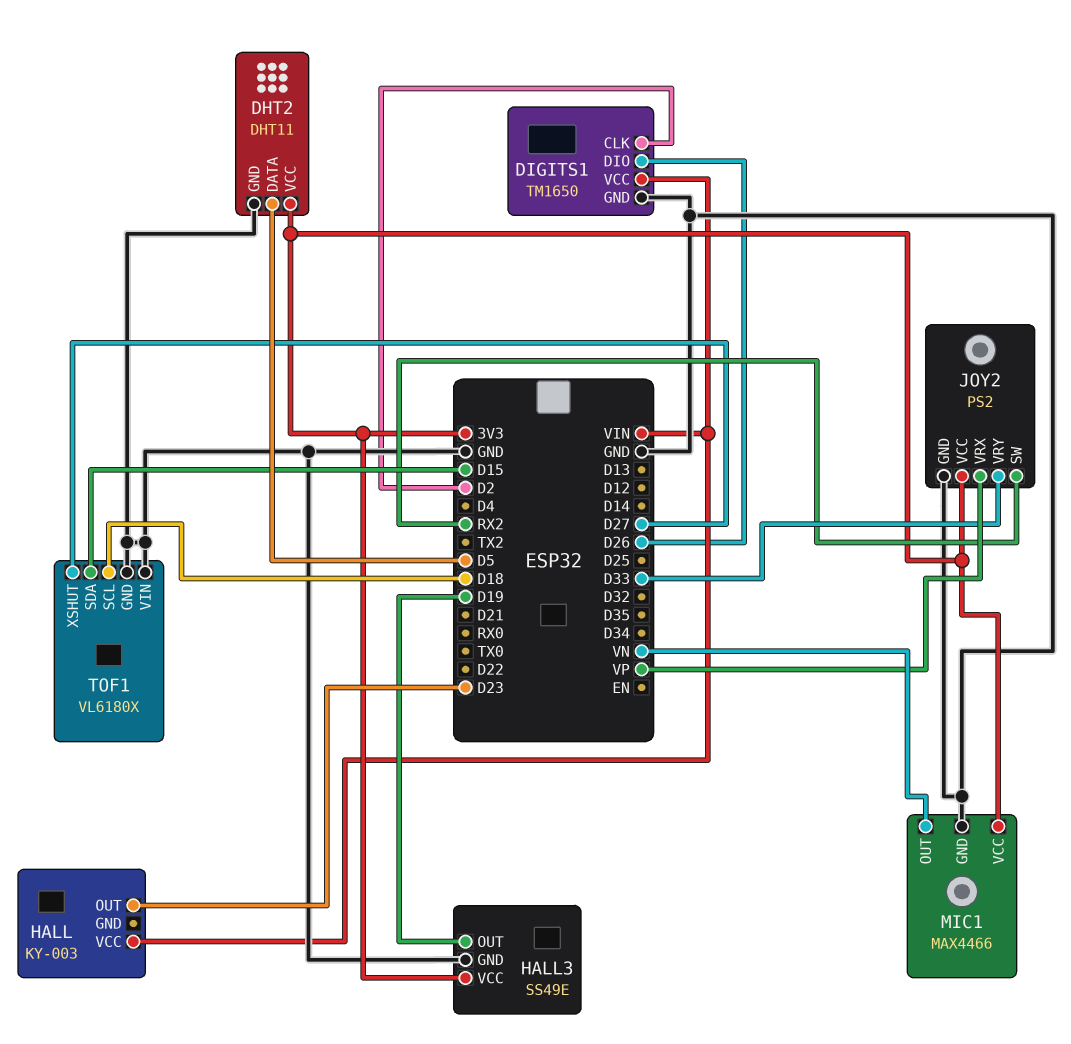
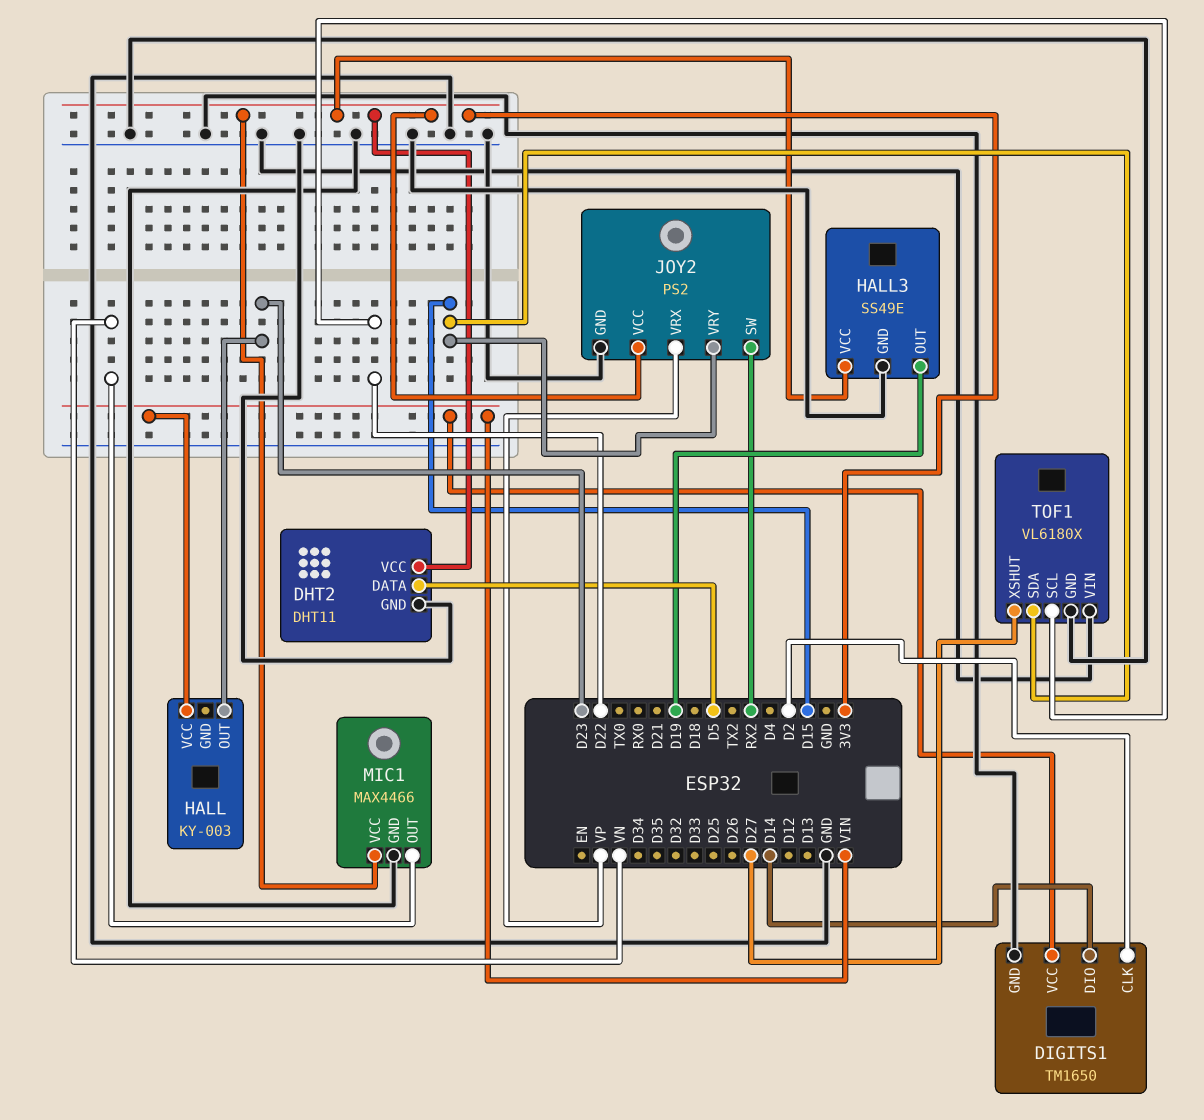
DIGITS1 pin DIO: D26 -> D14
JOY2 pin VRY: D33 -> D15
TOF1 pin SCL: D18 -> D22

